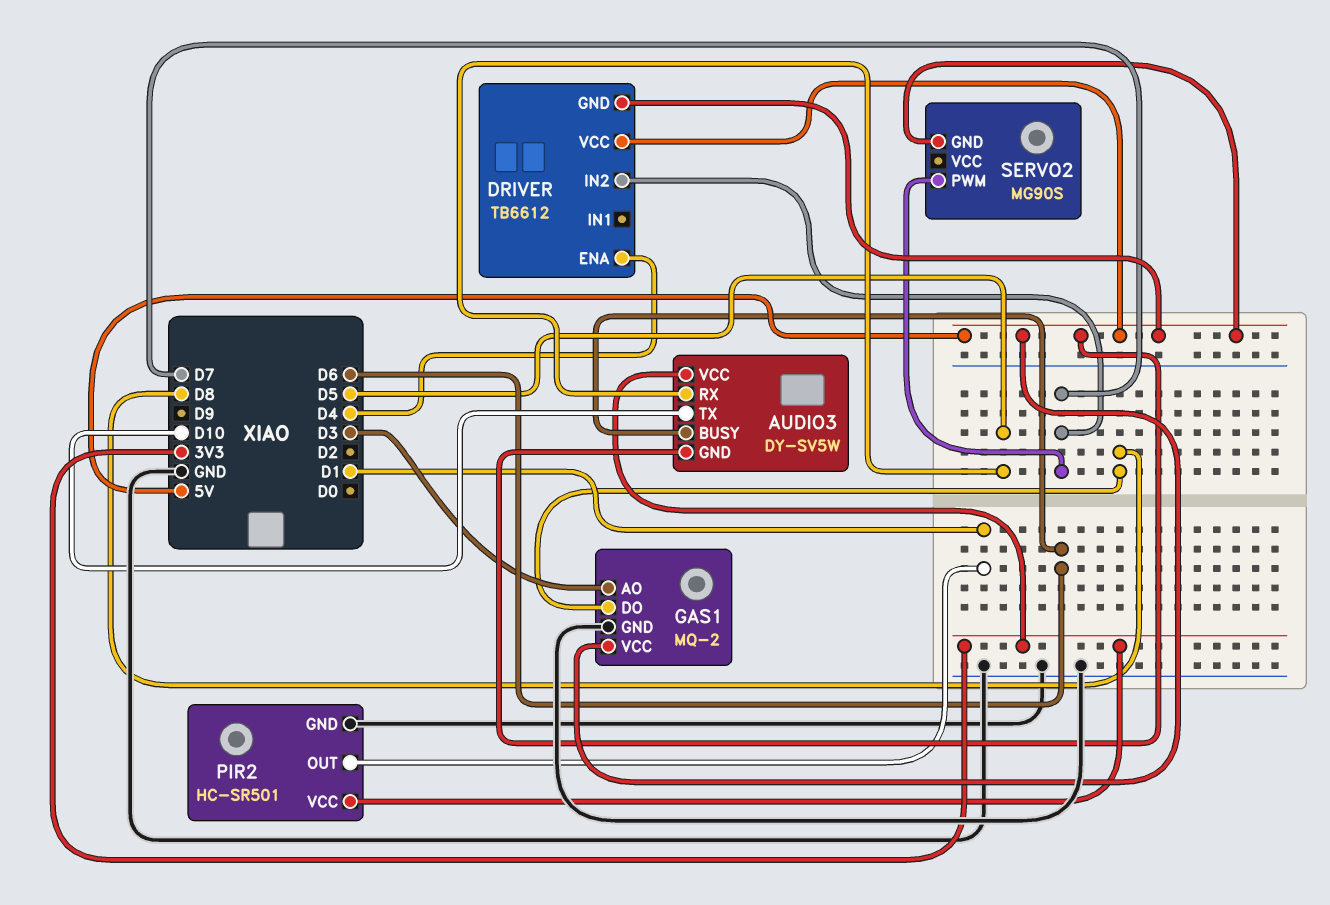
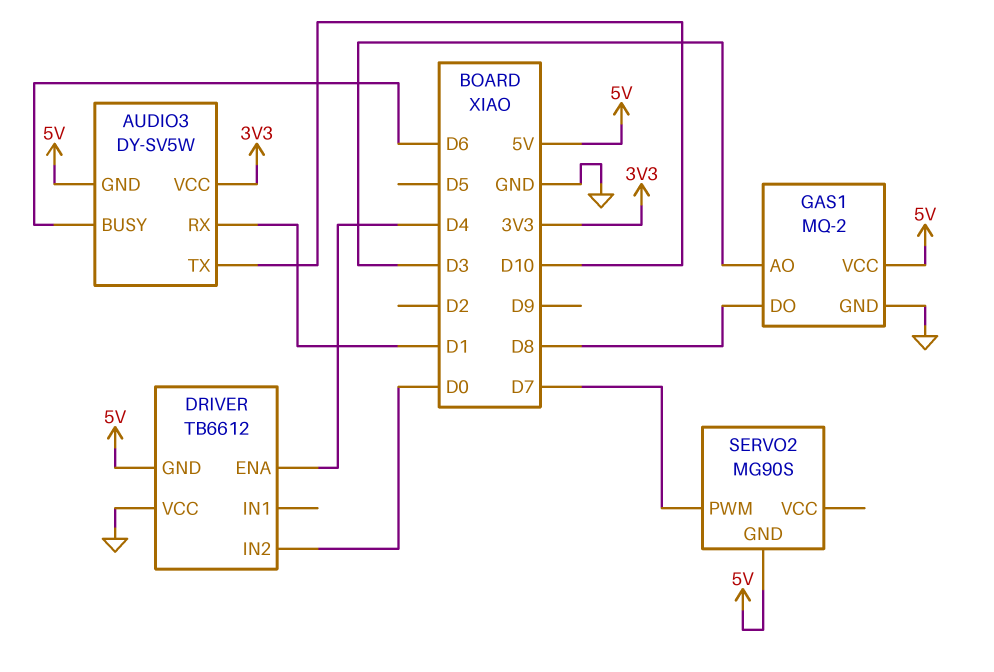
AUDIO3 pin RX: D5 -> D1
DRIVER pin IN2: D7 -> D0
DRIVER pin VCC: 5V -> GND
PIR2: HC-SR501 -> none
PIR2 pin GND: GND -> none
PIR2 pin OUT: D1 -> none
PIR2 pin VCC: 3V3 -> none

